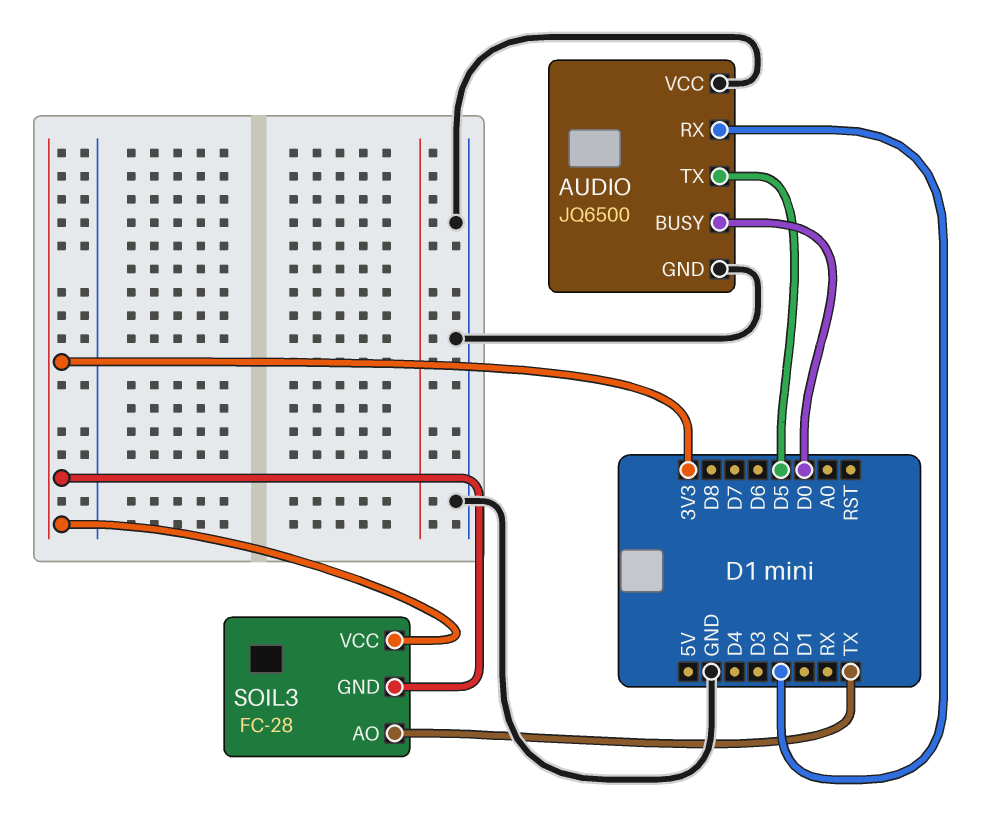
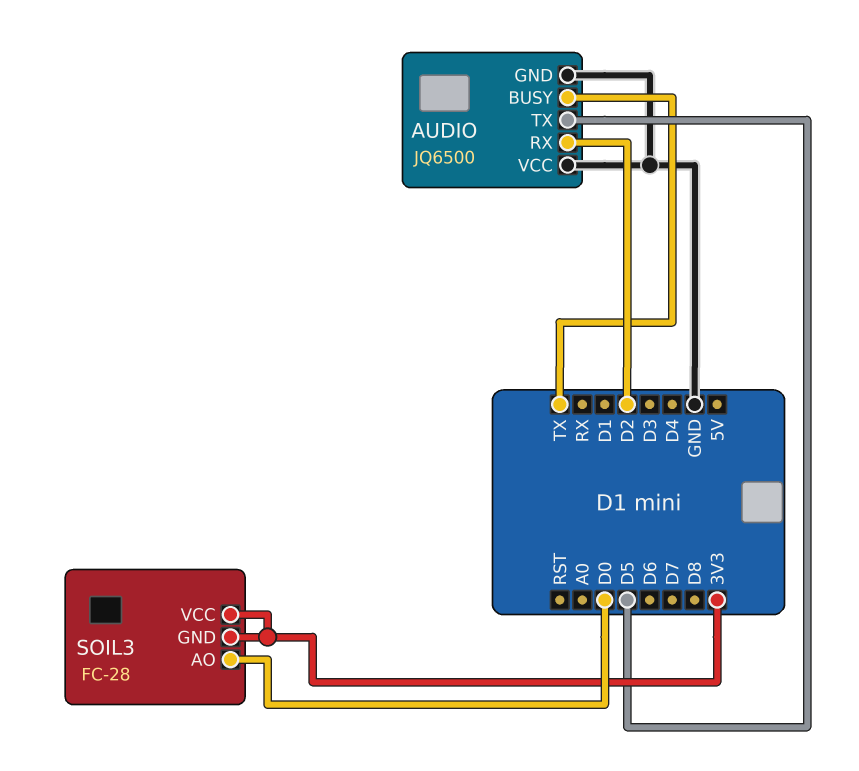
AUDIO pin BUSY: D0 -> TX
SOIL3 pin AO: TX -> D0

